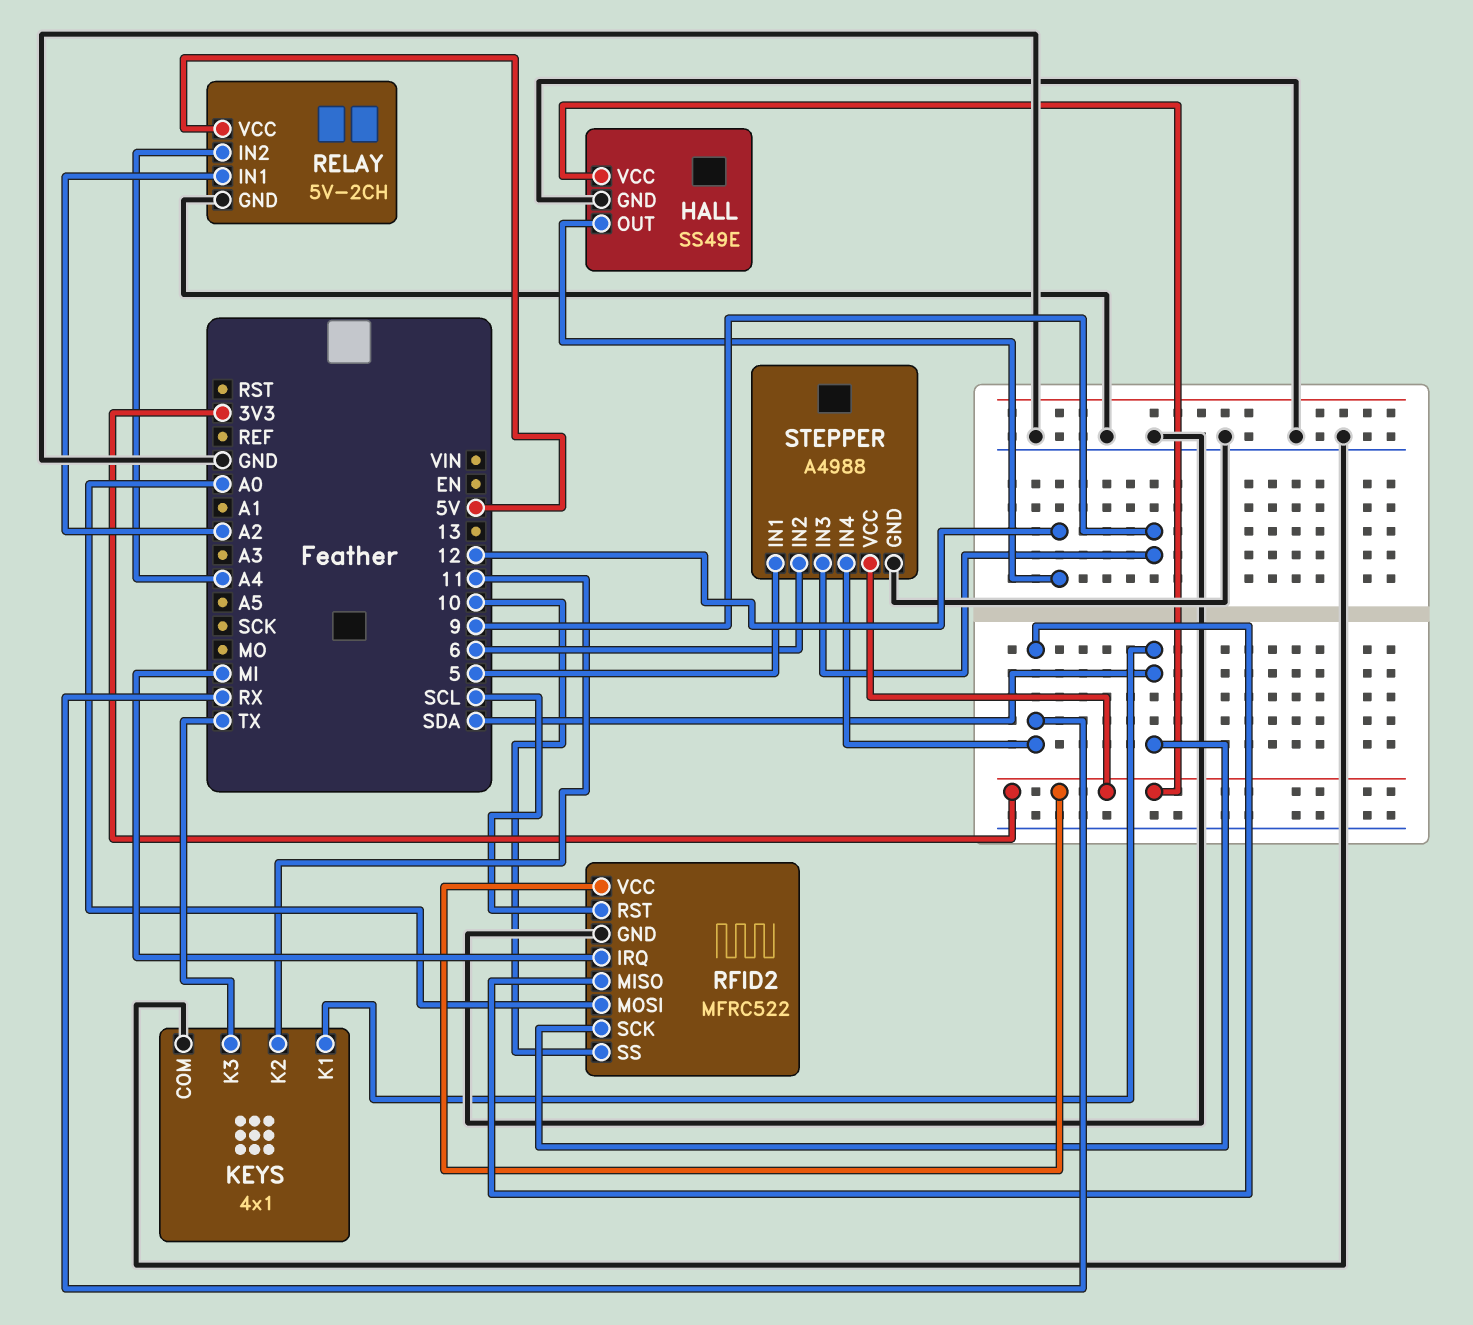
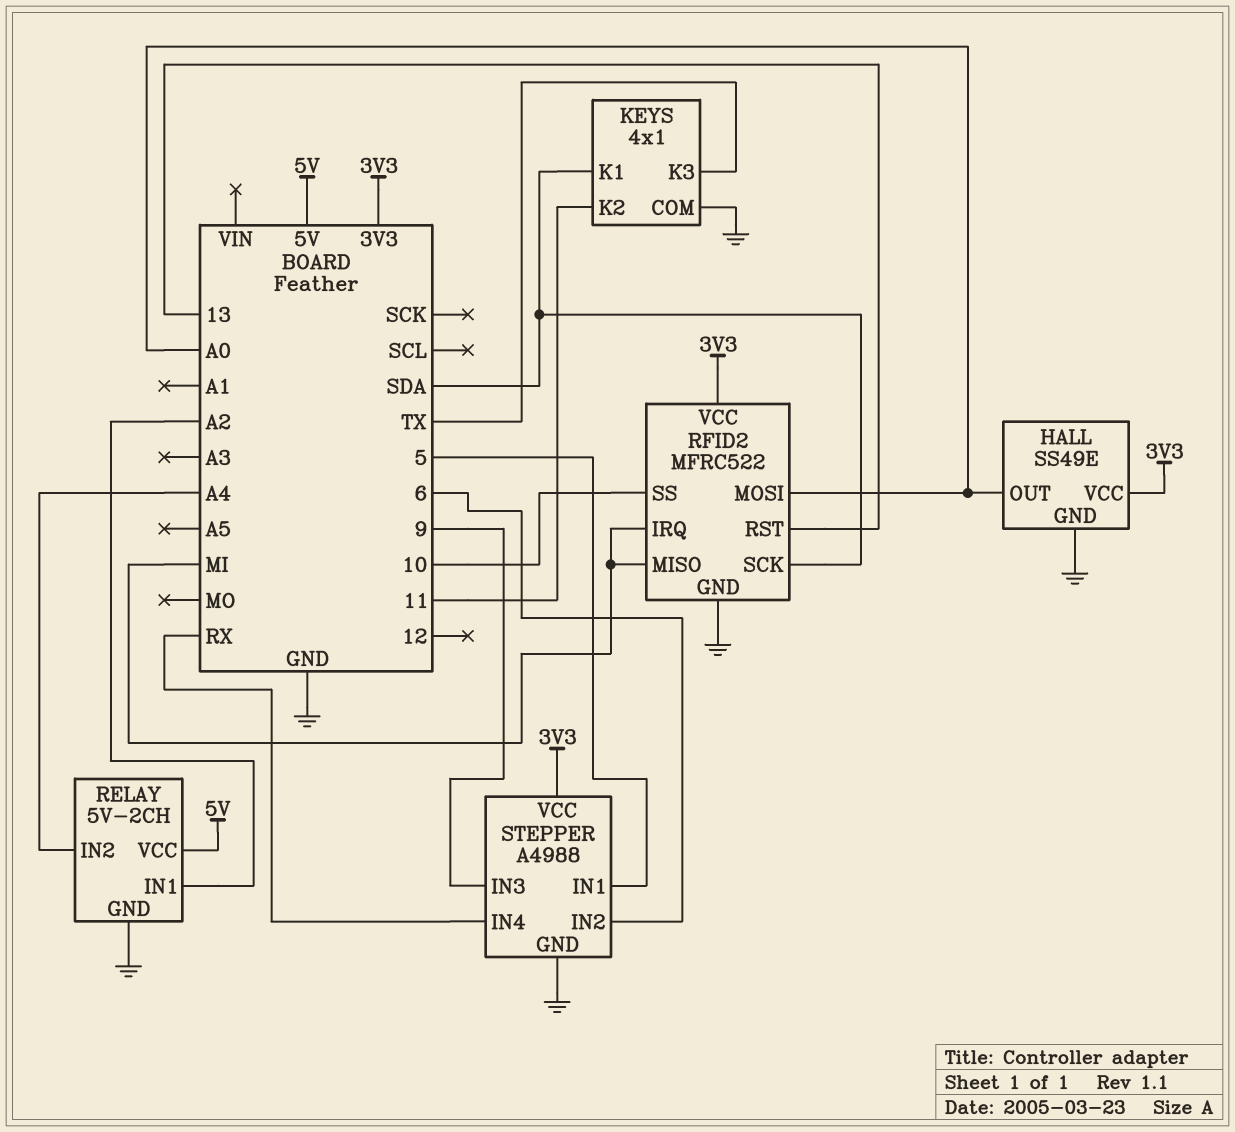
HALL pin OUT: 12 -> A0
RFID2 pin MISO: RX -> MI
RFID2 pin RST: SCL -> 13

